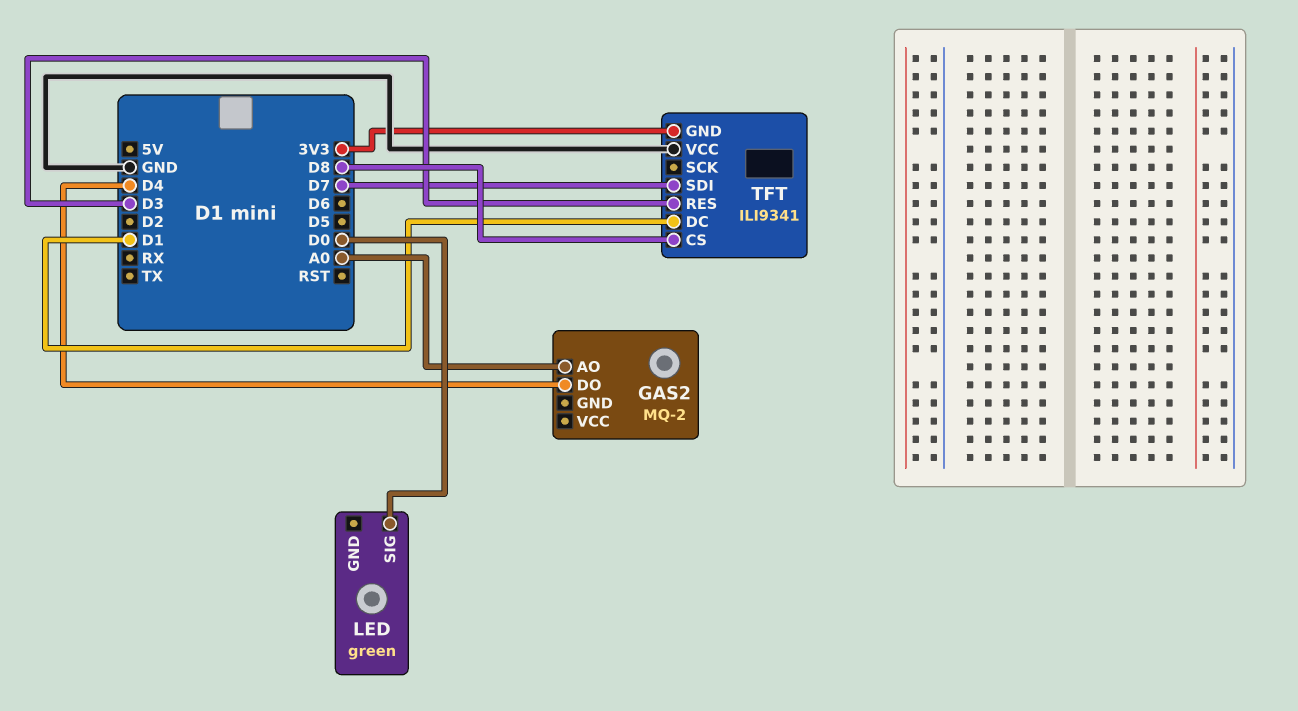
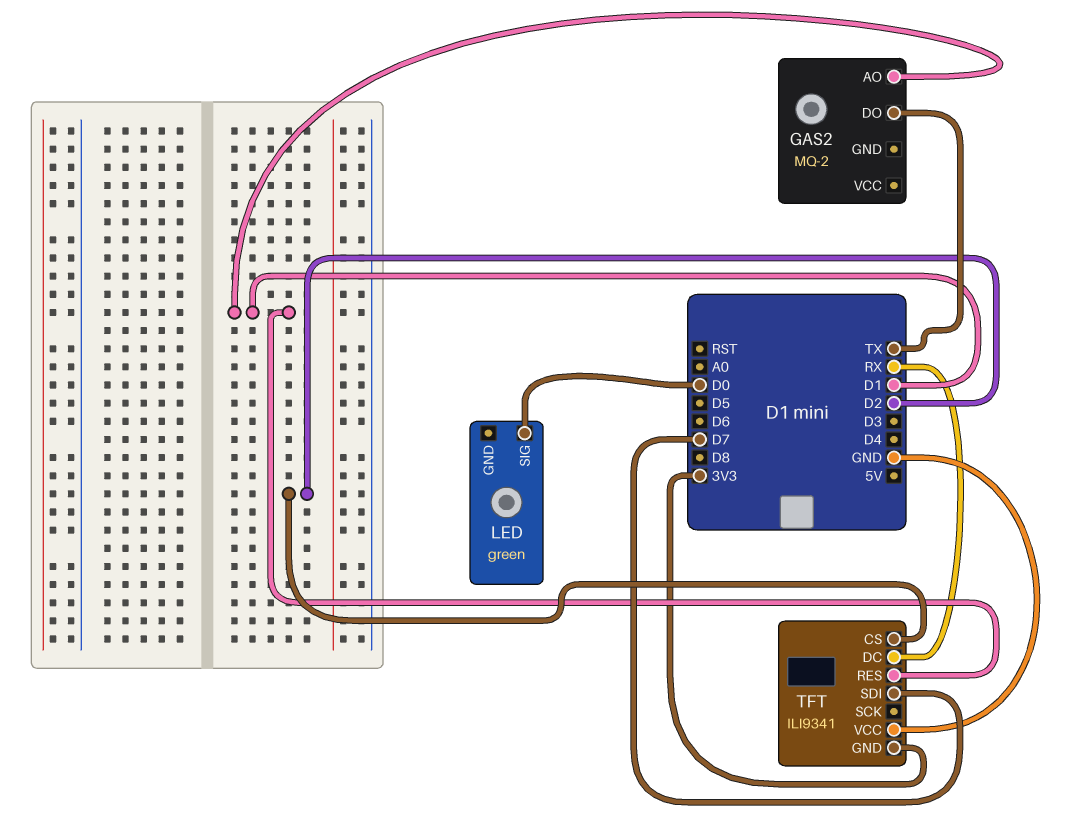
GAS2 pin AO: A0 -> D1
GAS2 pin DO: D4 -> TX
TFT pin CS: D8 -> D2
TFT pin DC: D1 -> RX
TFT pin RES: D3 -> D1

